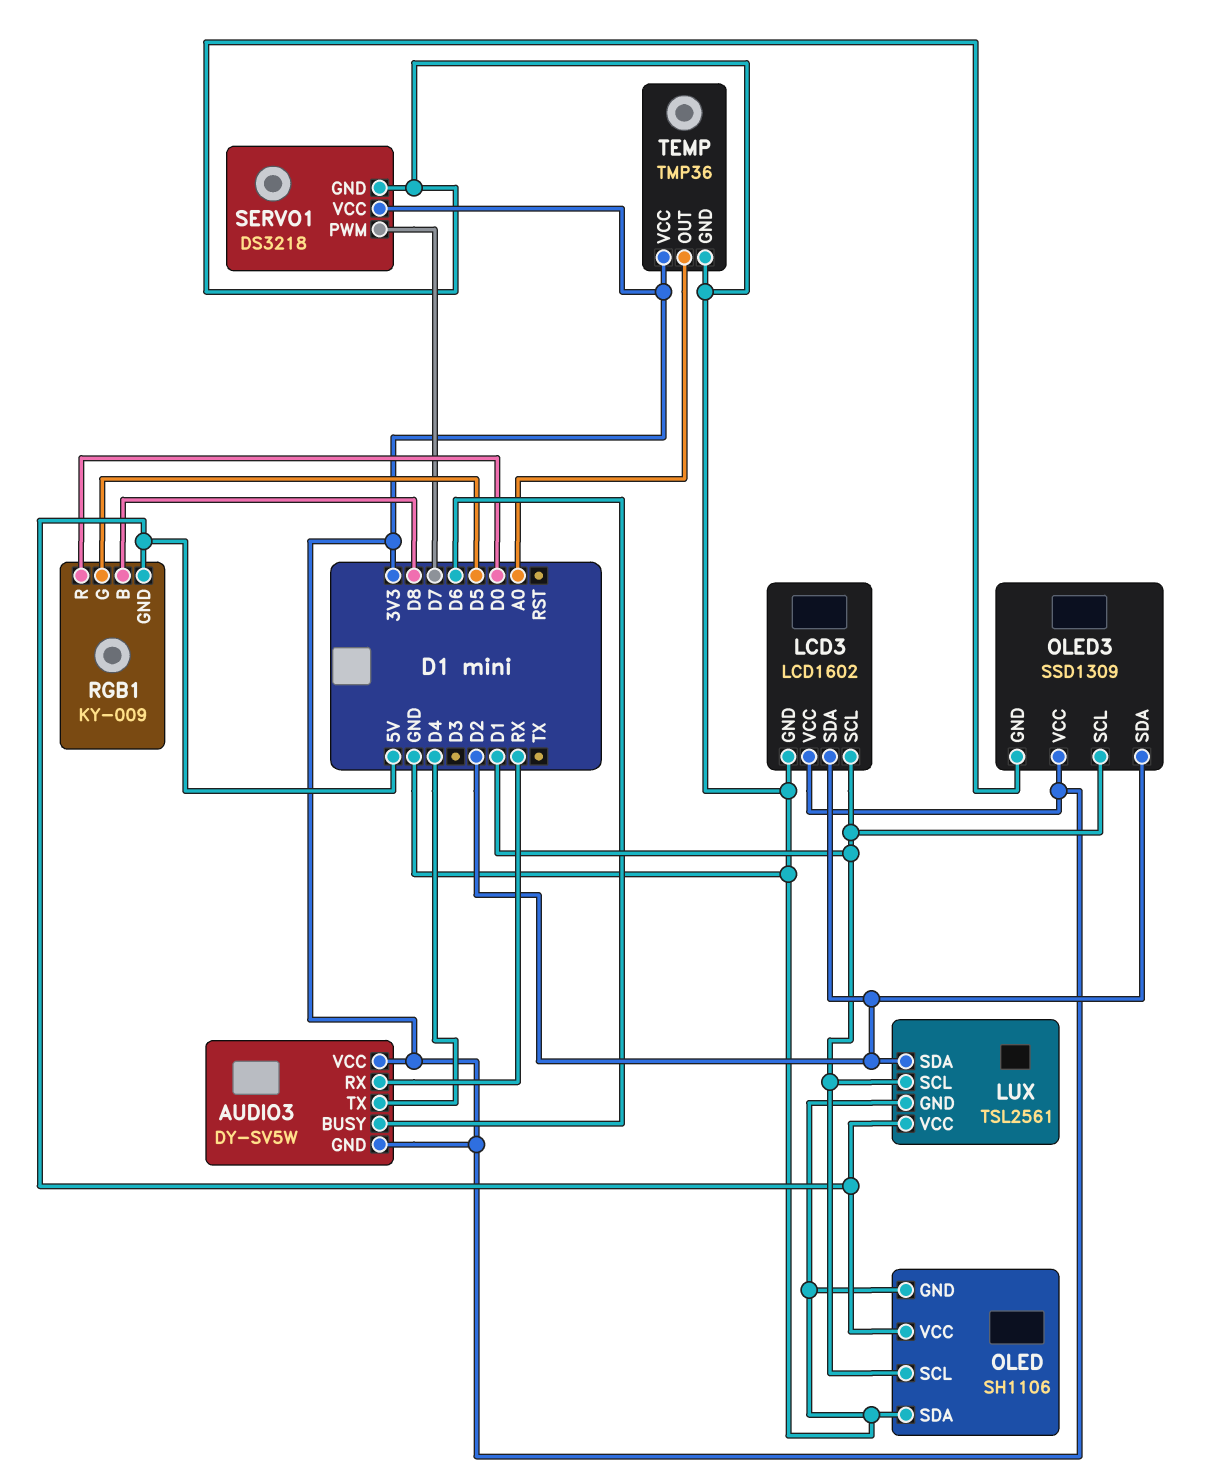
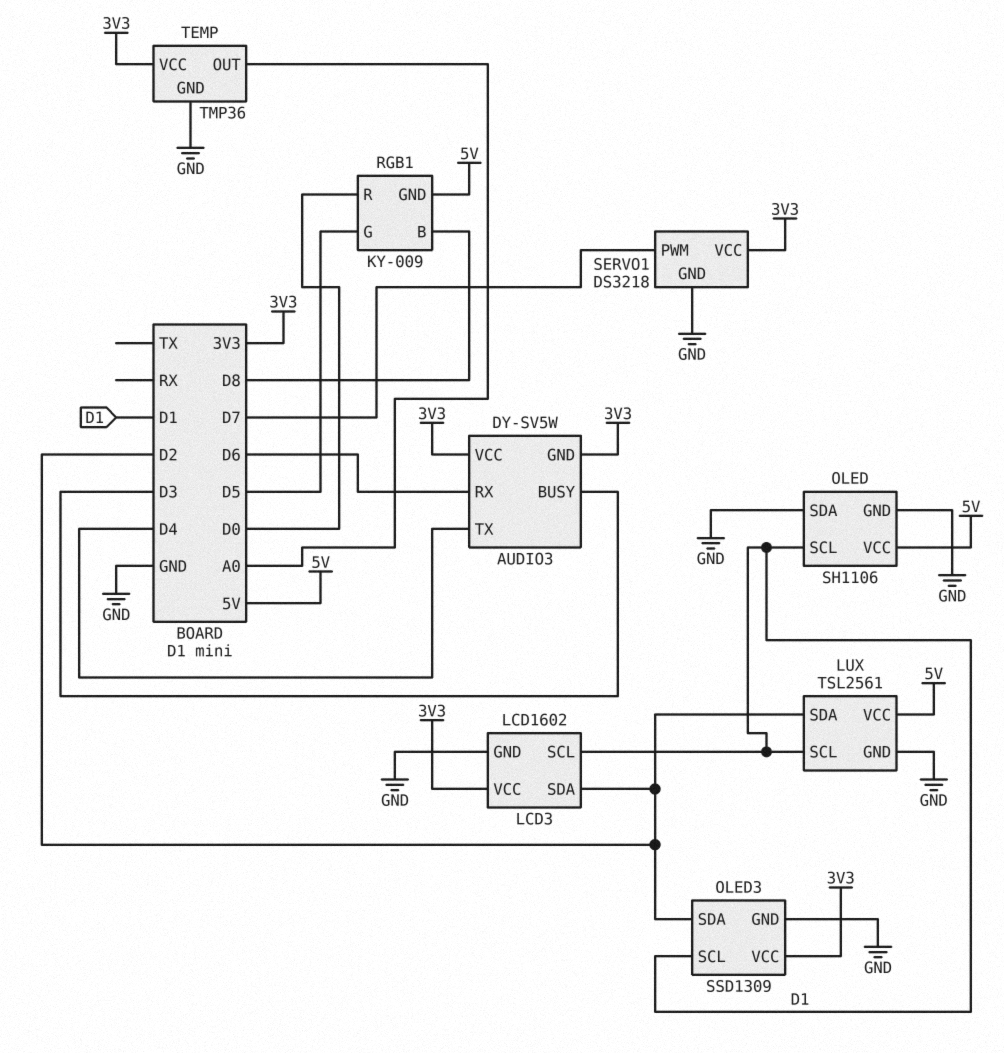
AUDIO3 pin BUSY: D6 -> D3
AUDIO3 pin RX: RX -> D6

